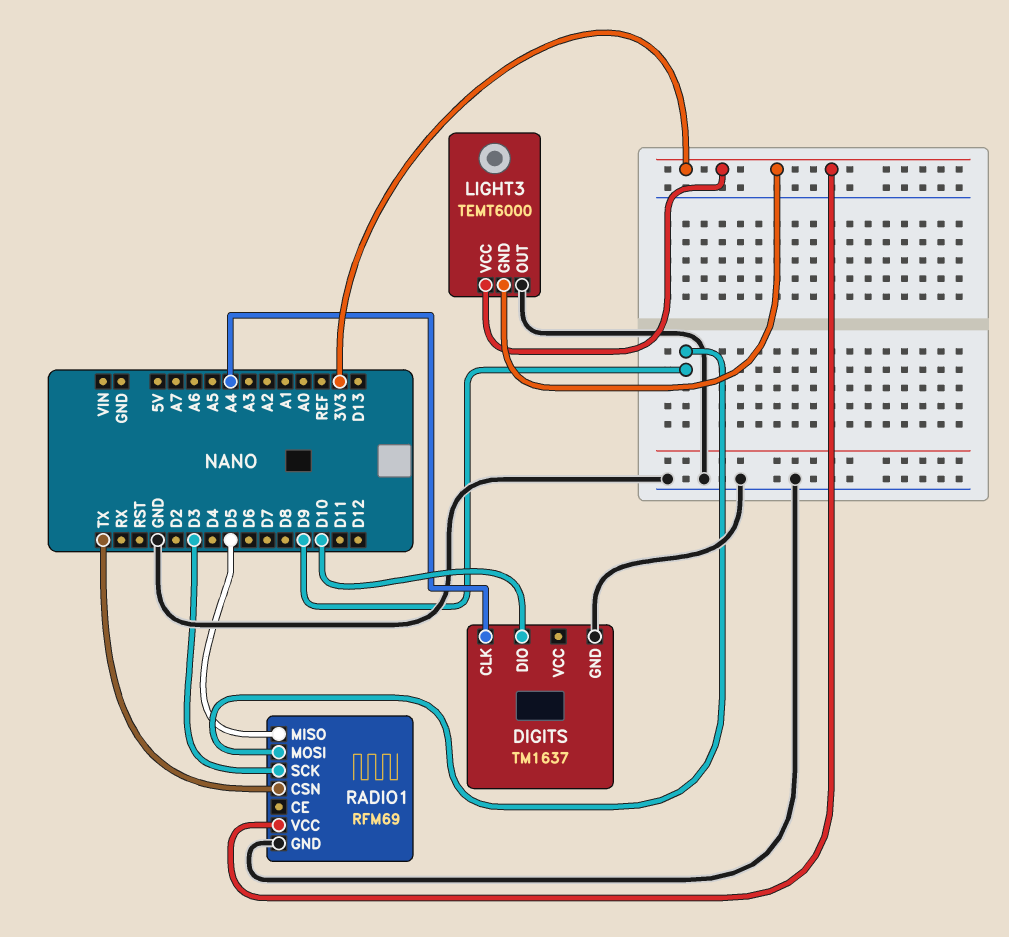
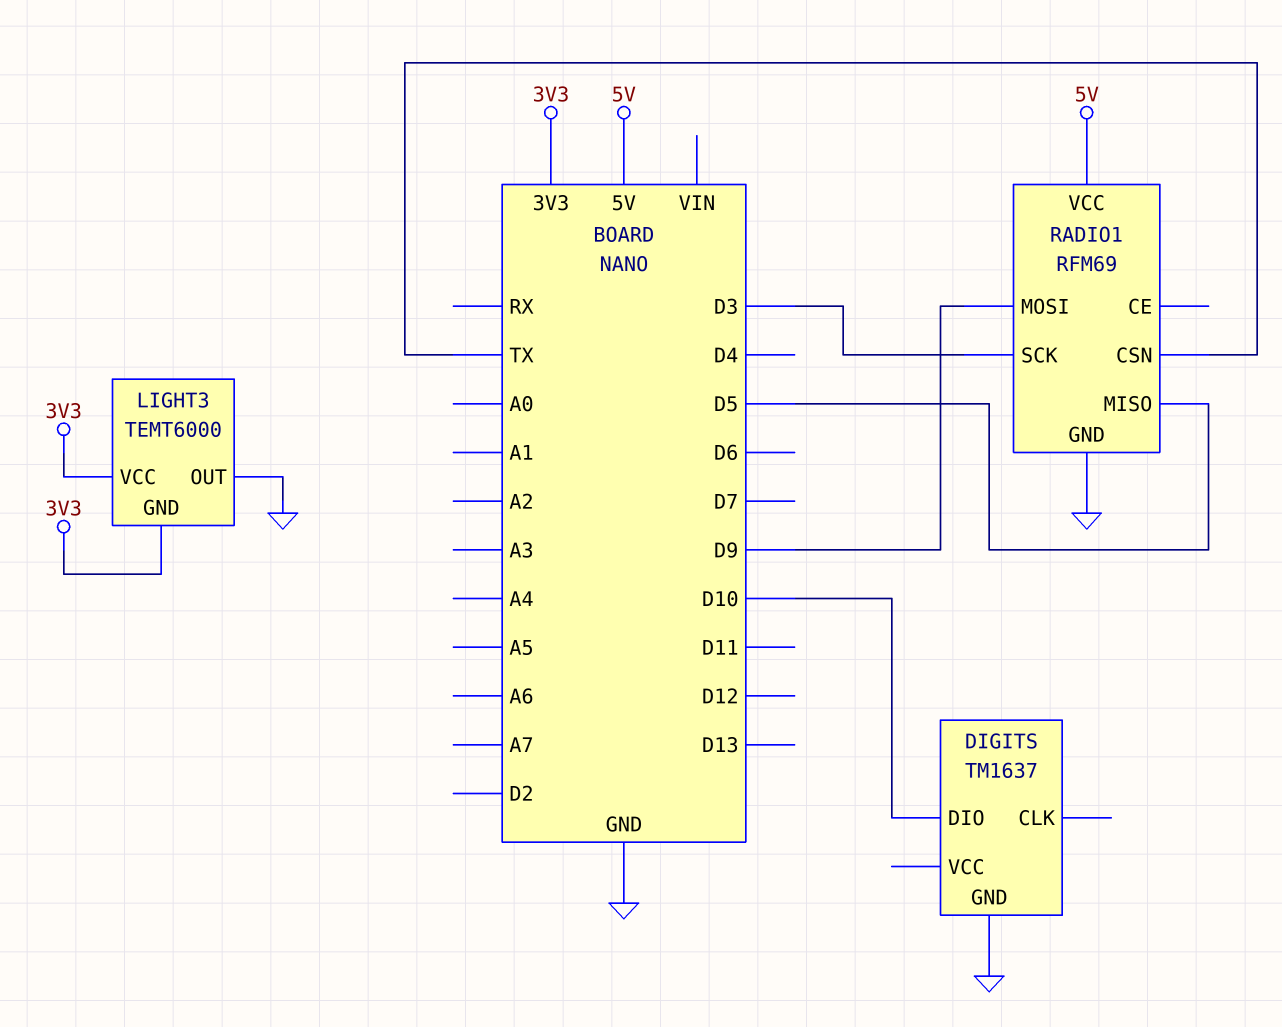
DIGITS pin CLK: A4 -> none
RADIO1 pin VCC: 3V3 -> 5V

